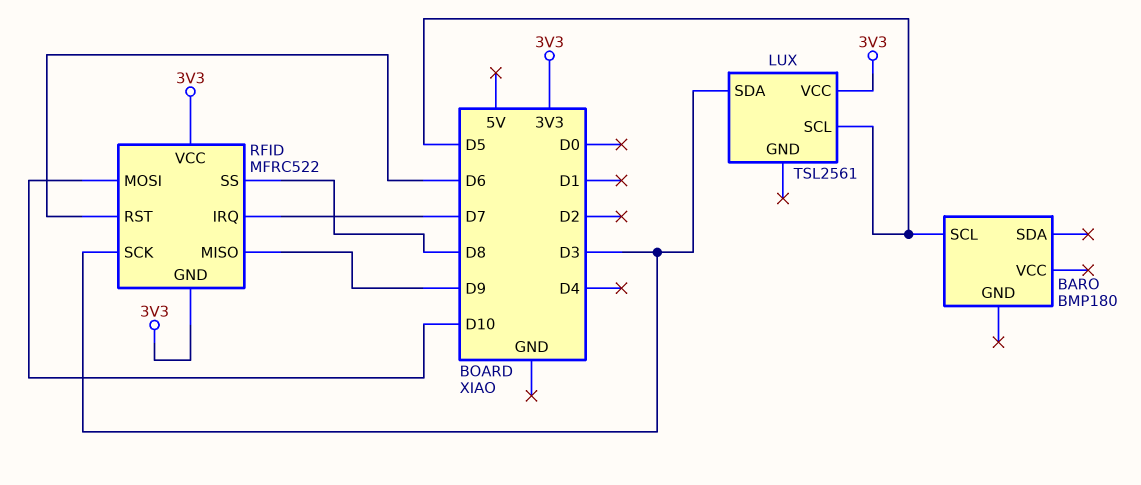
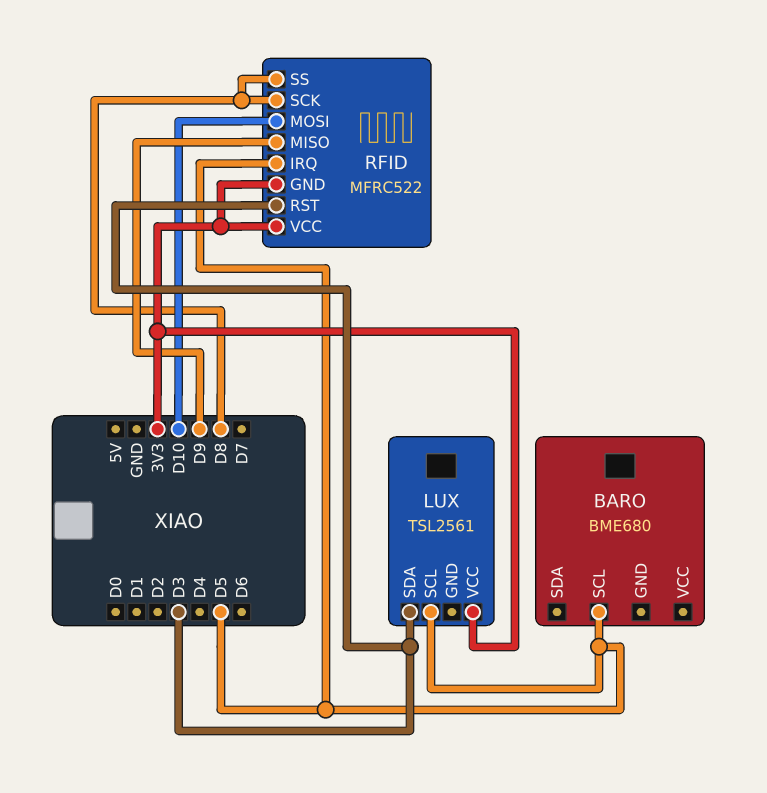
BARO: BMP180 -> BME680
RFID pin IRQ: D7 -> D5
RFID pin RST: D6 -> D3
RFID pin SCK: D3 -> D8

